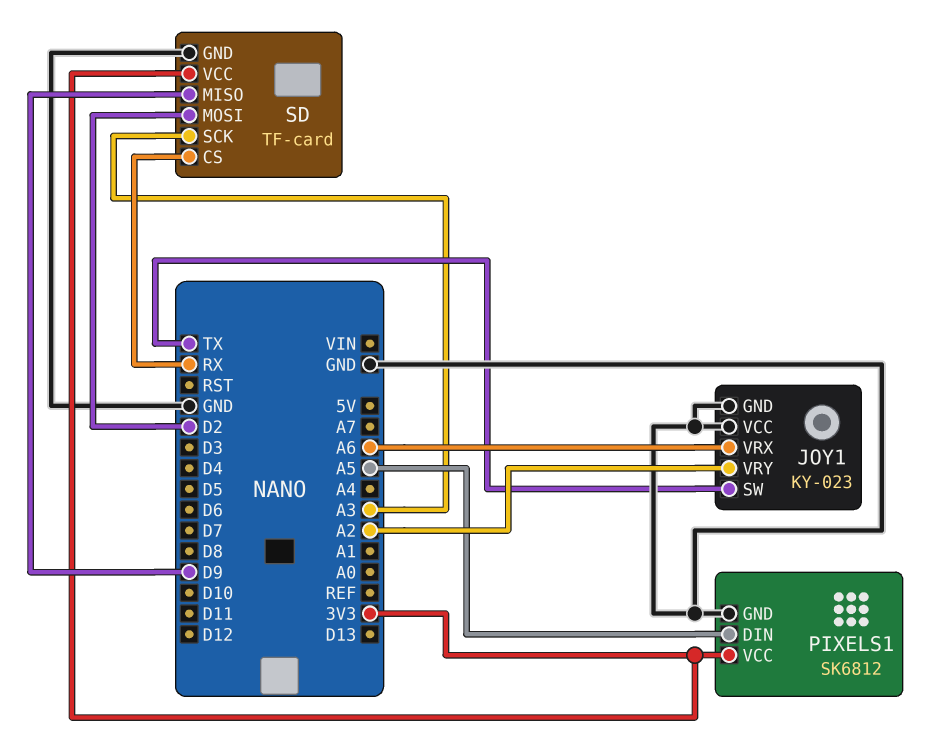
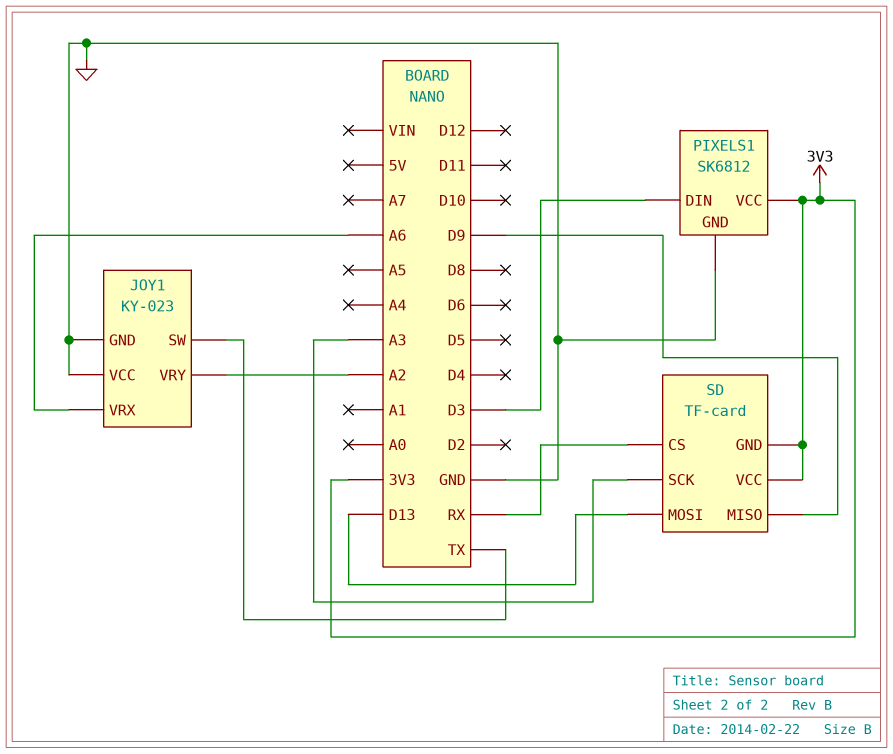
PIXELS1 pin DIN: A5 -> D3
SD pin GND: GND -> 3V3
SD pin MOSI: D2 -> D13

